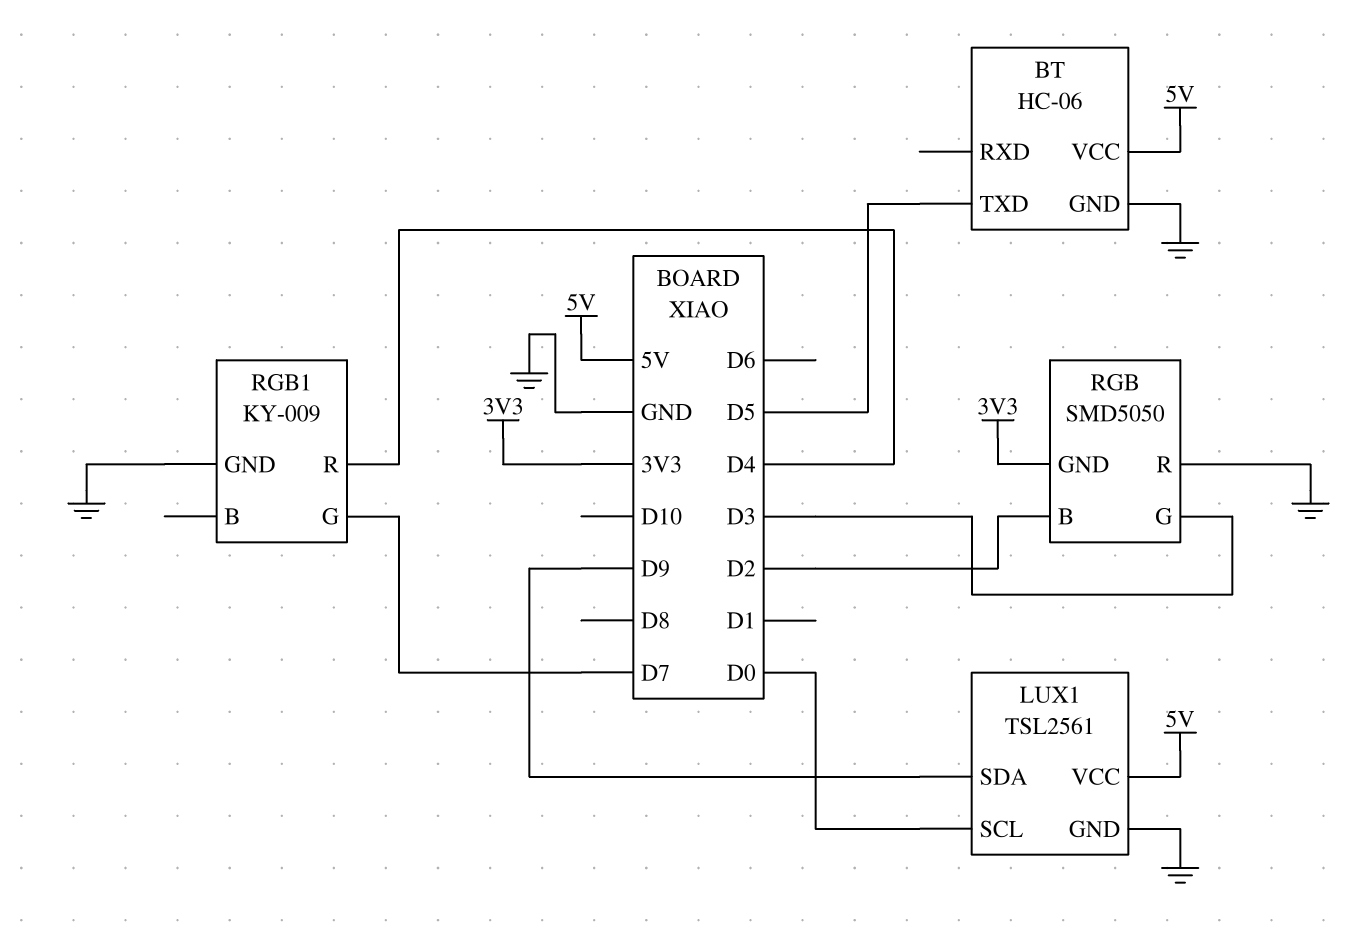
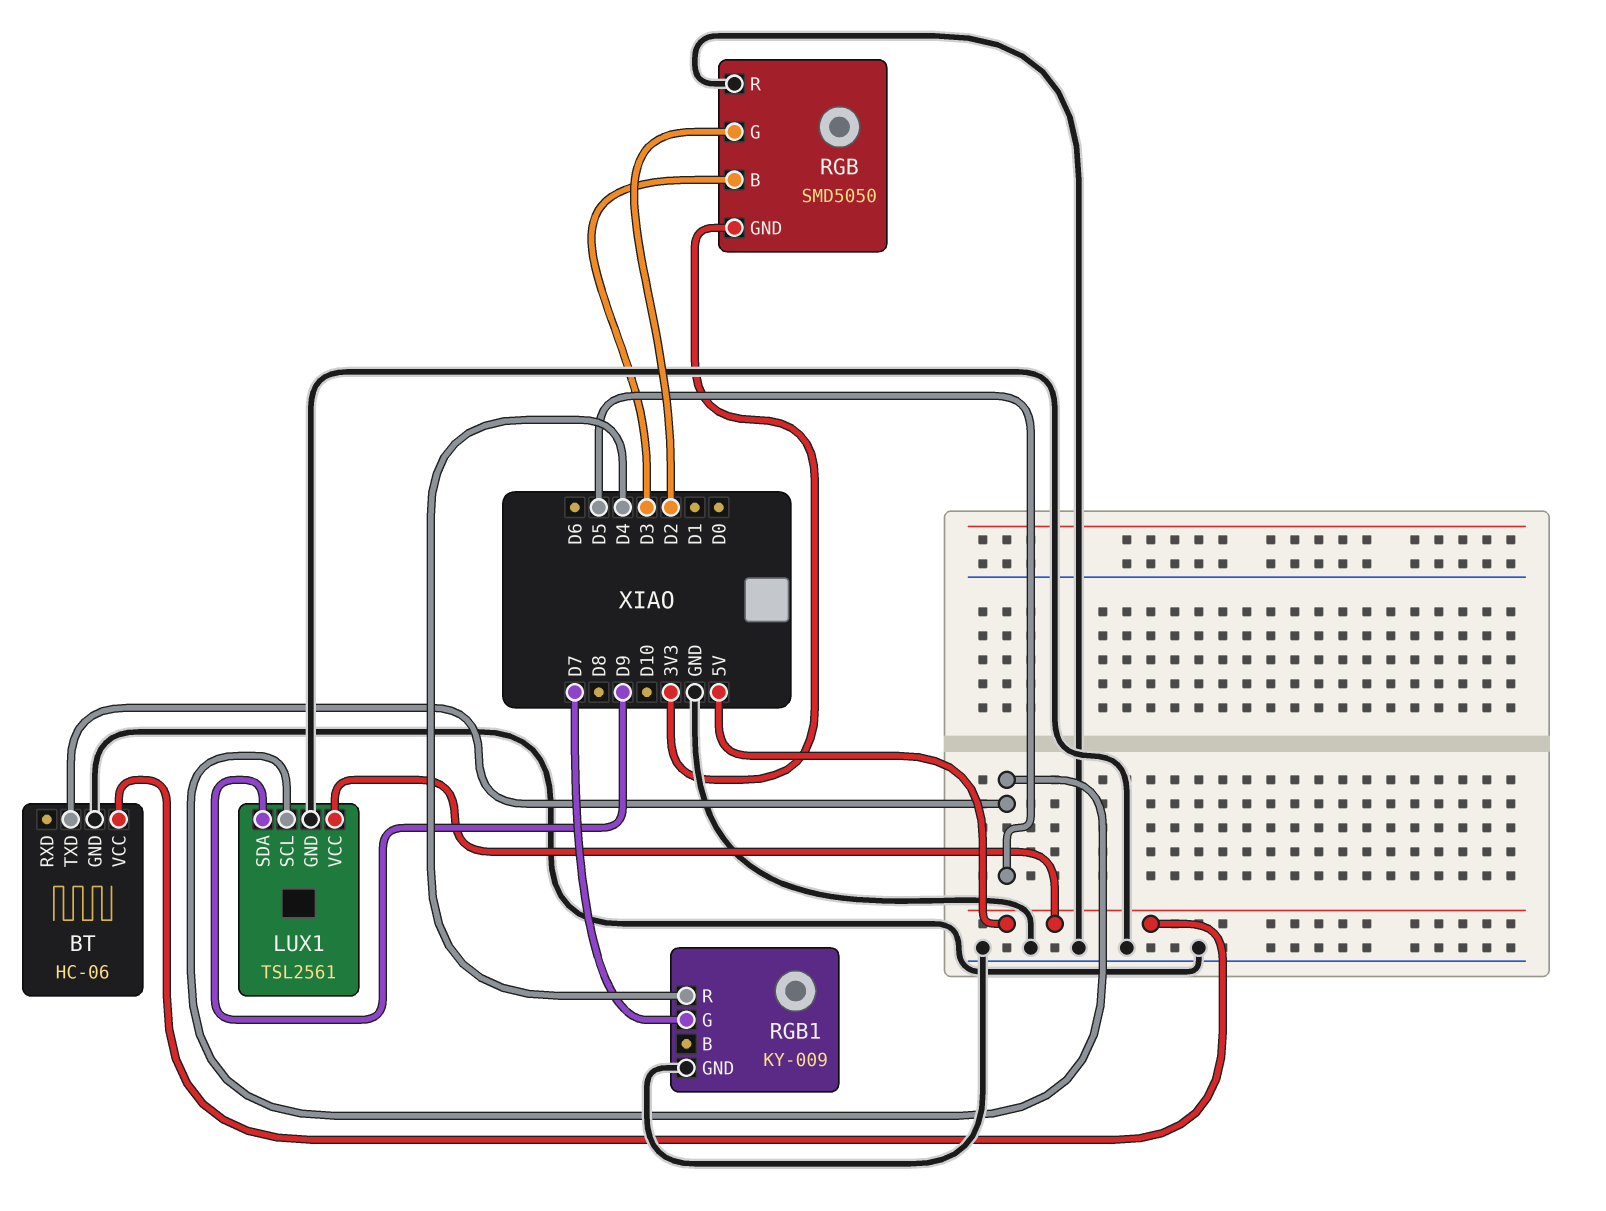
LUX1 pin SCL: D0 -> D5
RGB pin B: D2 -> D3
RGB pin G: D3 -> D2

